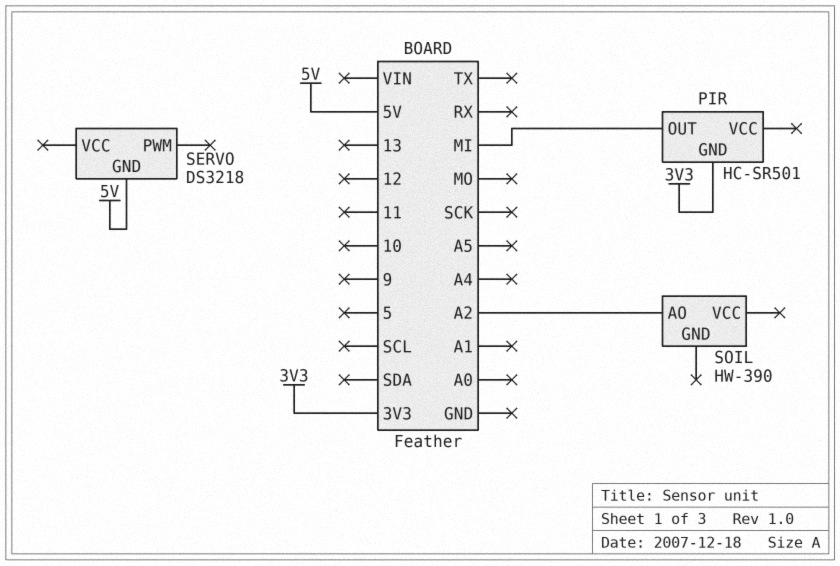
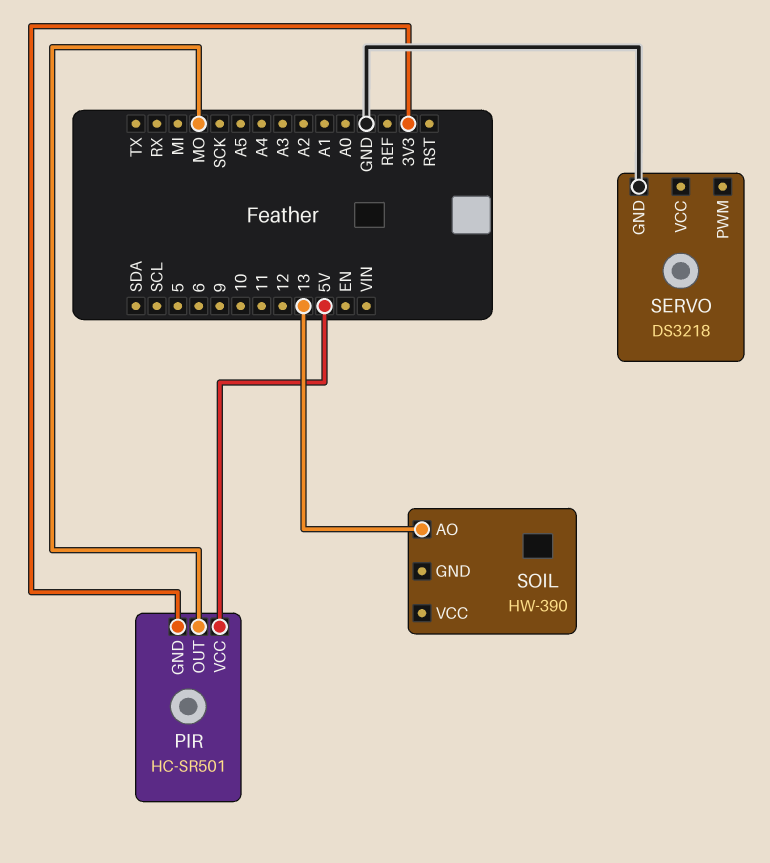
PIR pin OUT: MI -> MO
PIR pin VCC: none -> 5V
SERVO pin GND: 5V -> GND
SOIL pin AO: A2 -> 13

